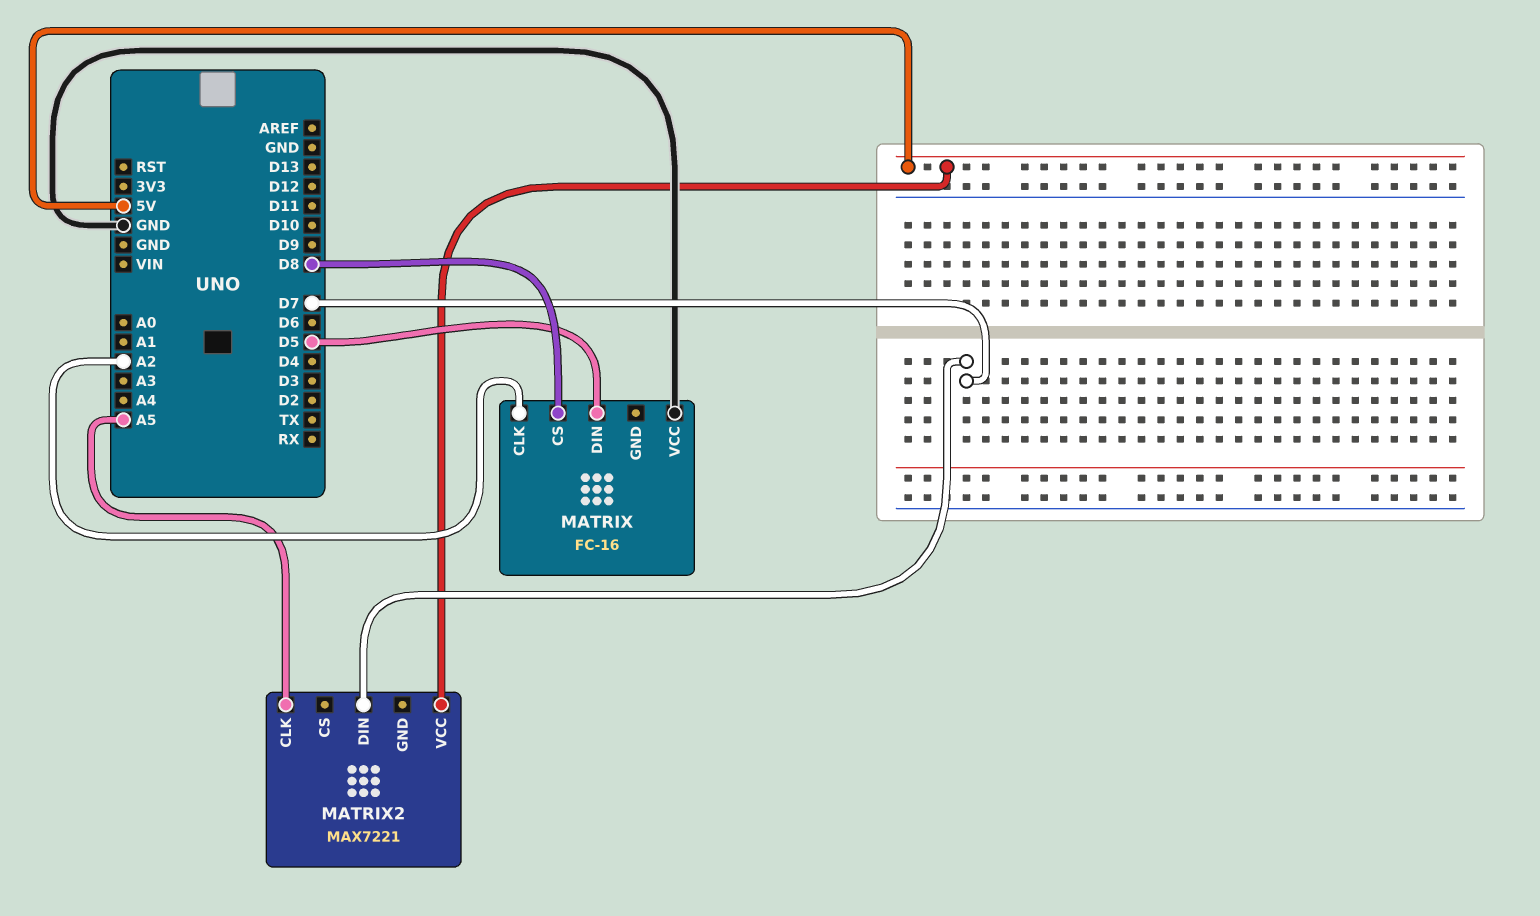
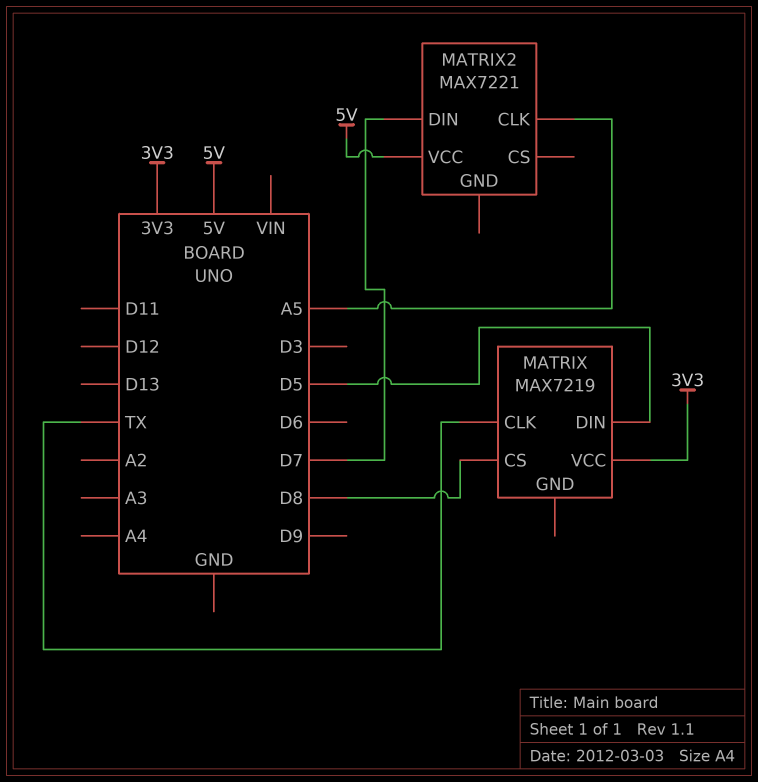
MATRIX: FC-16 -> MAX7219
MATRIX pin CLK: A2 -> TX
MATRIX pin VCC: GND -> 3V3

